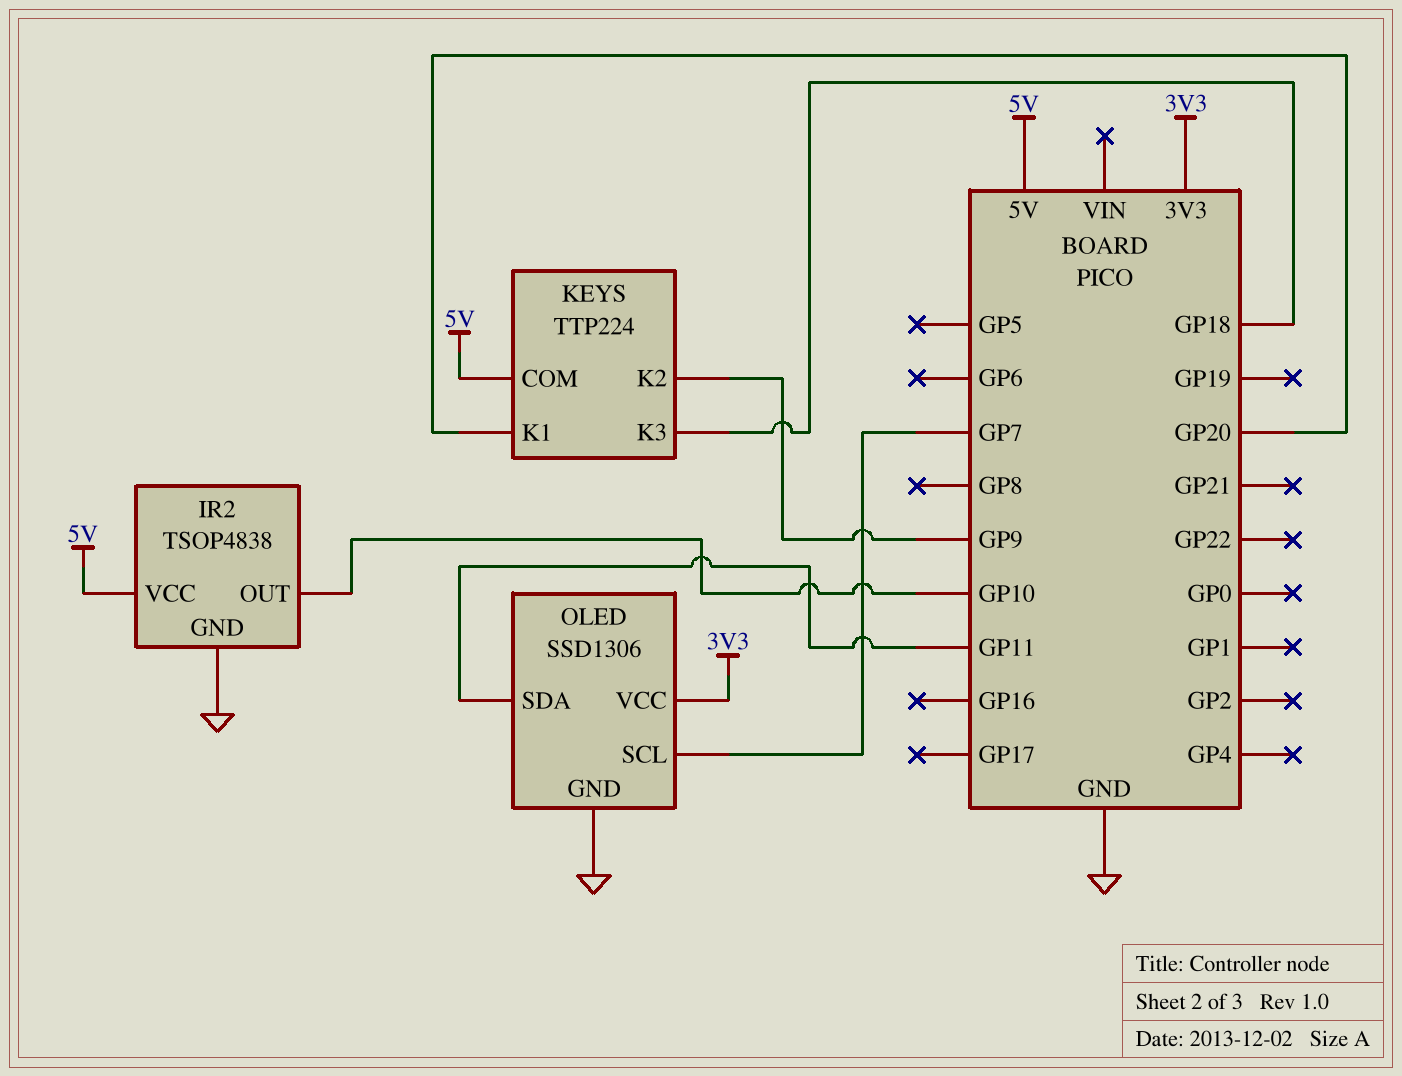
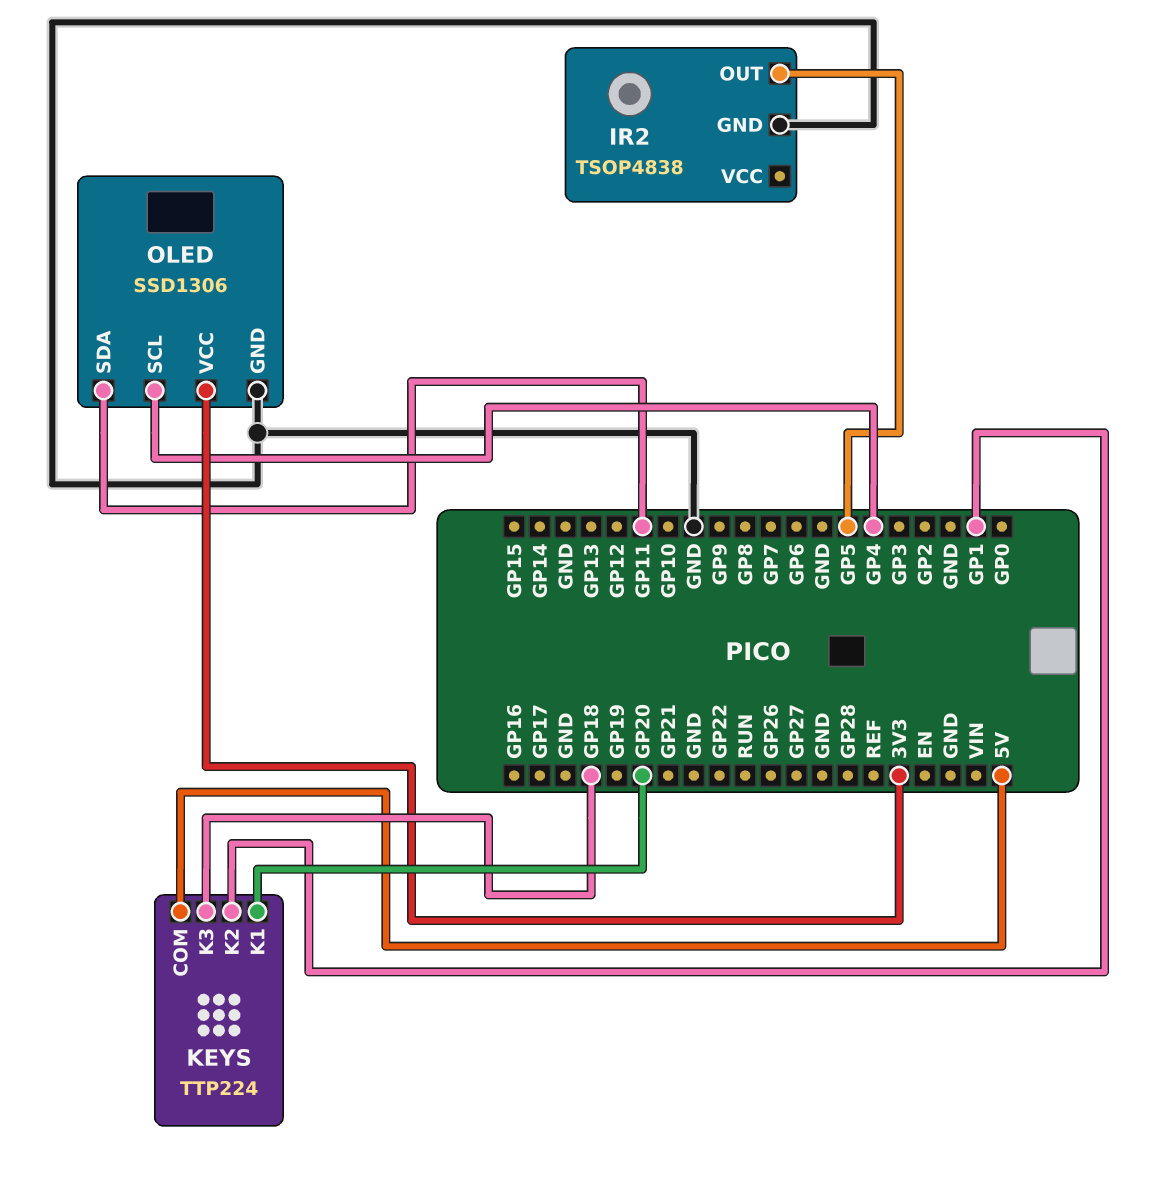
IR2 pin OUT: GP10 -> GP5
IR2 pin VCC: 5V -> none
KEYS pin K2: GP9 -> GP1
OLED pin SCL: GP7 -> GP4

